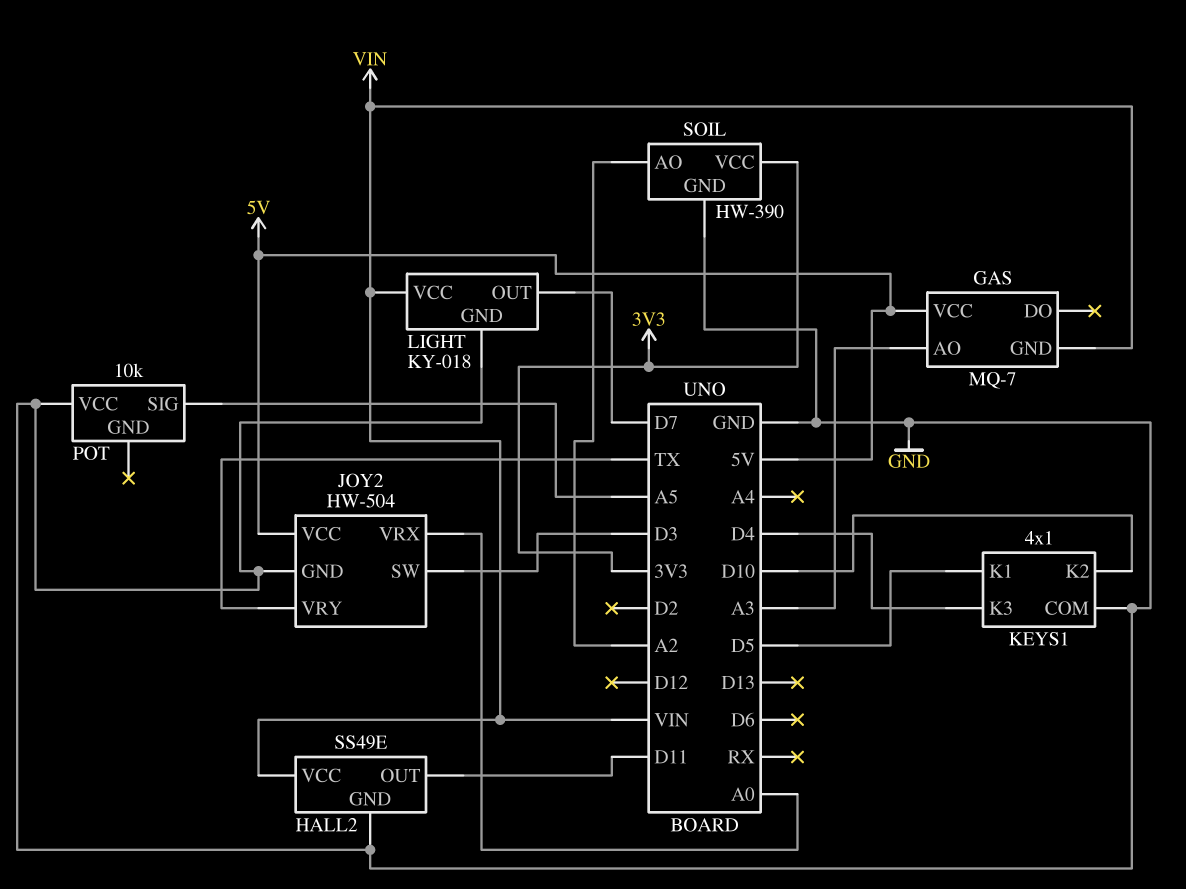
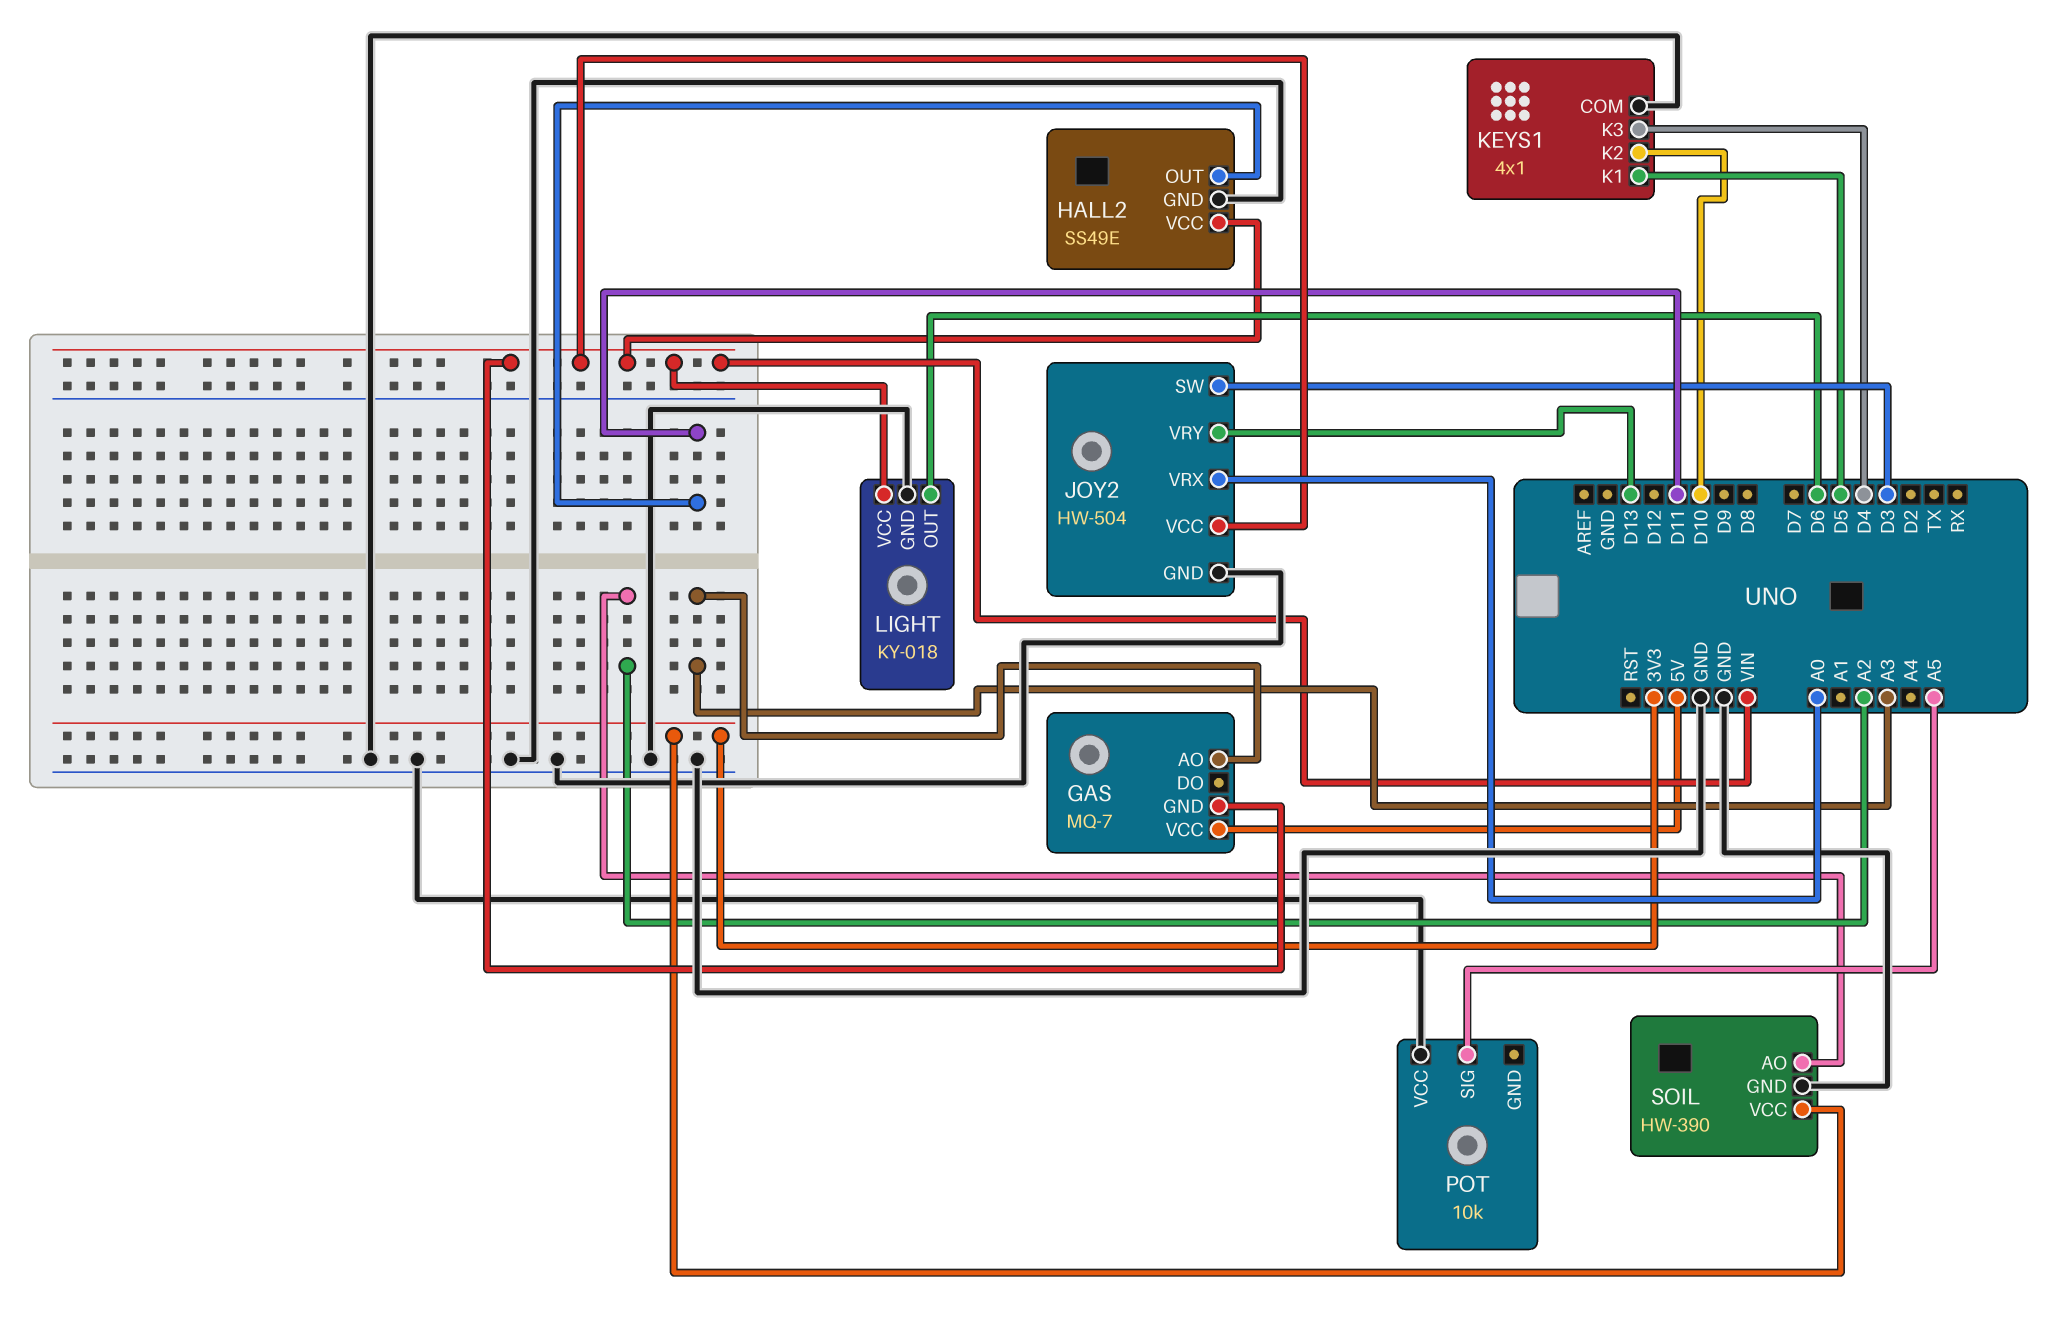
JOY2 pin VCC: 5V -> VIN
JOY2 pin VRY: TX -> D13
LIGHT pin OUT: D7 -> D6

